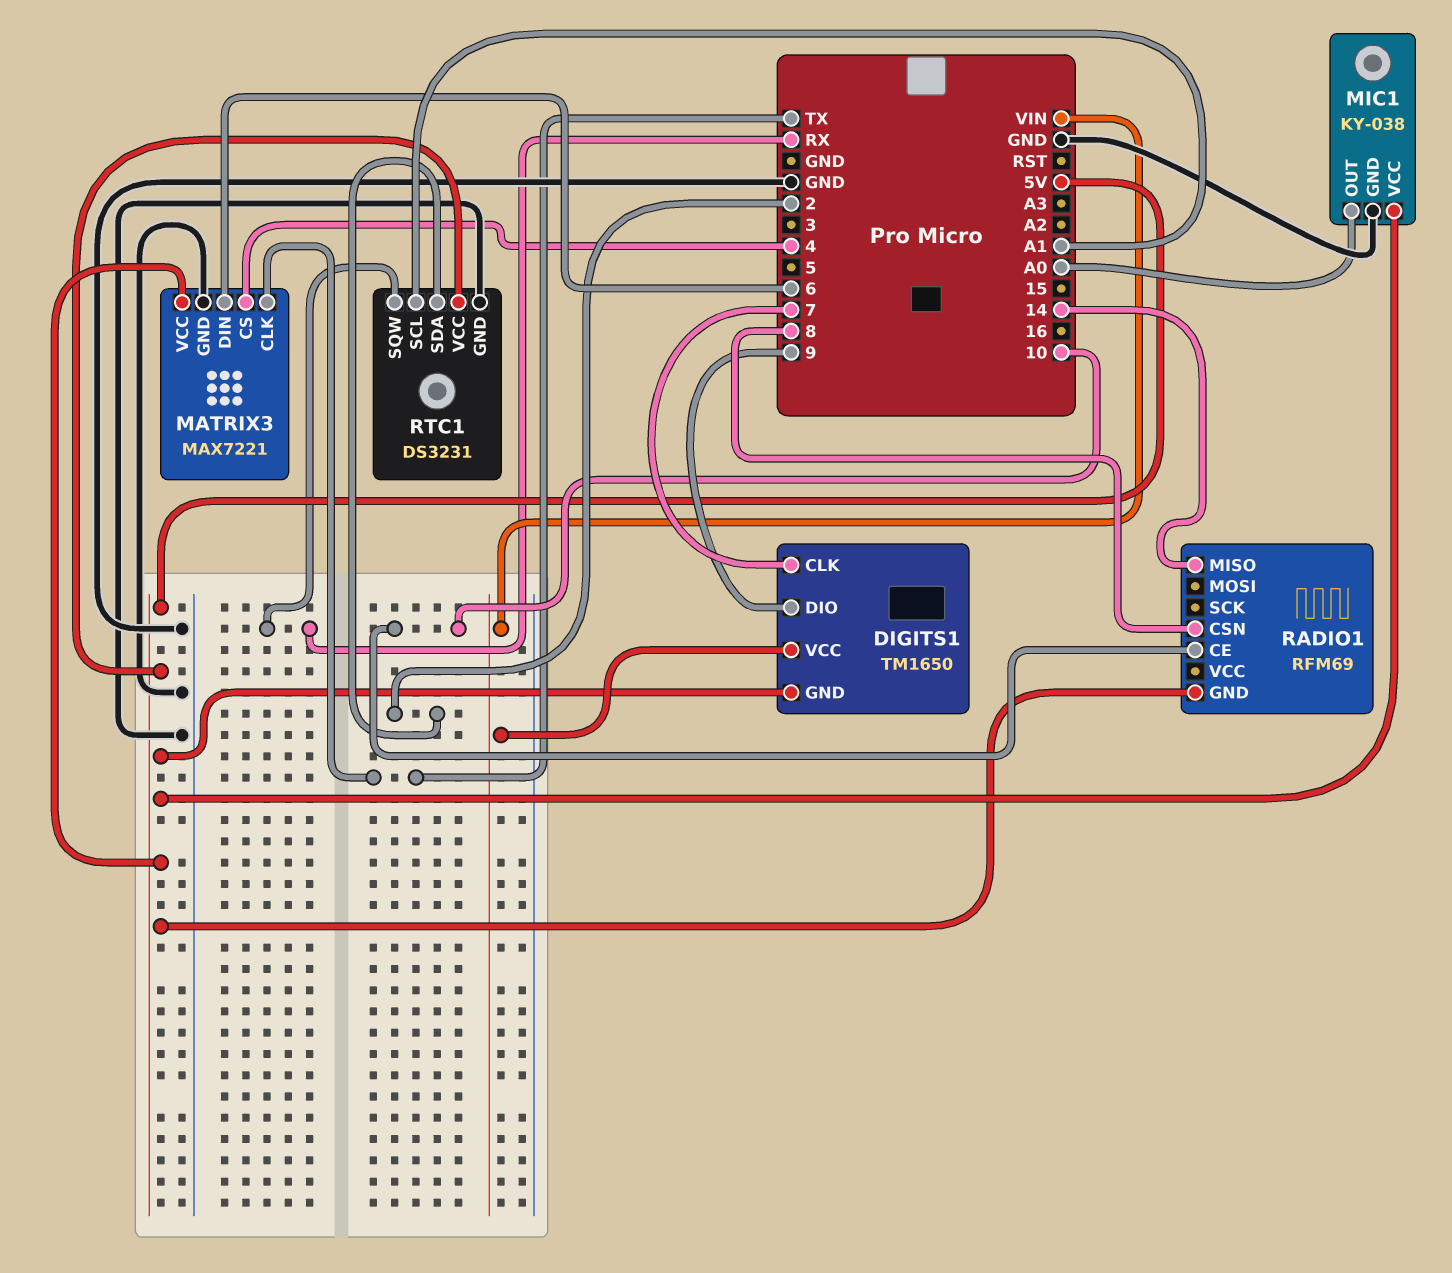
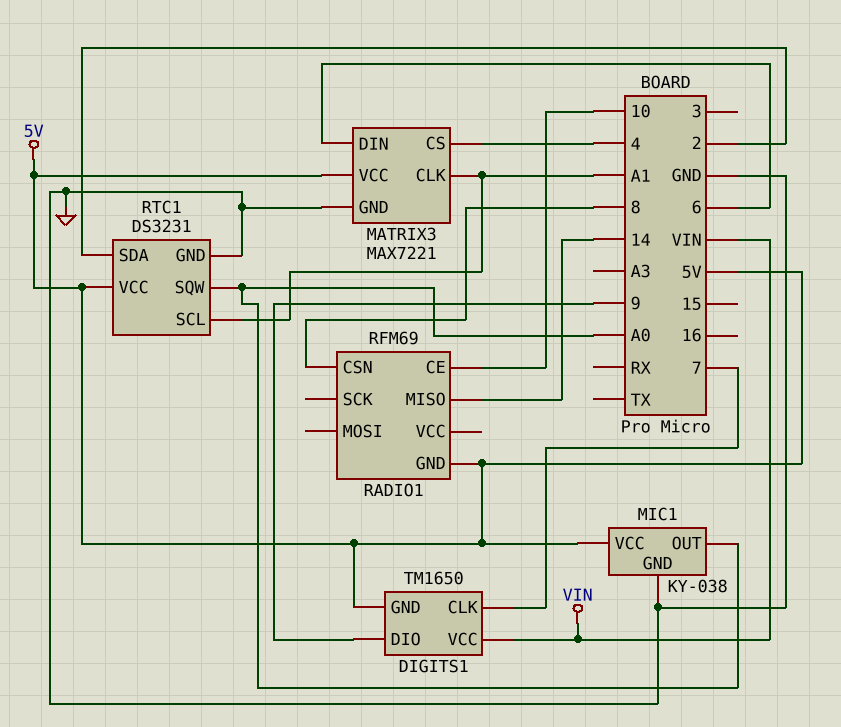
MATRIX3 pin CLK: TX -> A1
RTC1 pin SQW: RX -> A0

